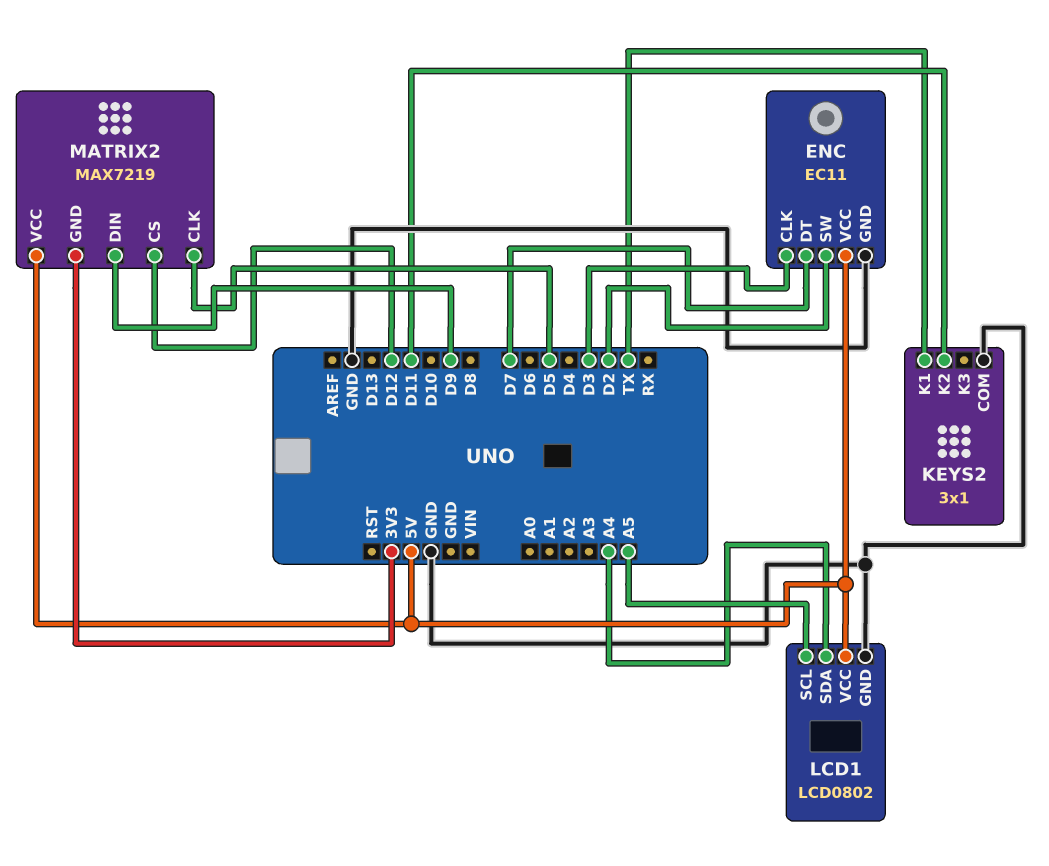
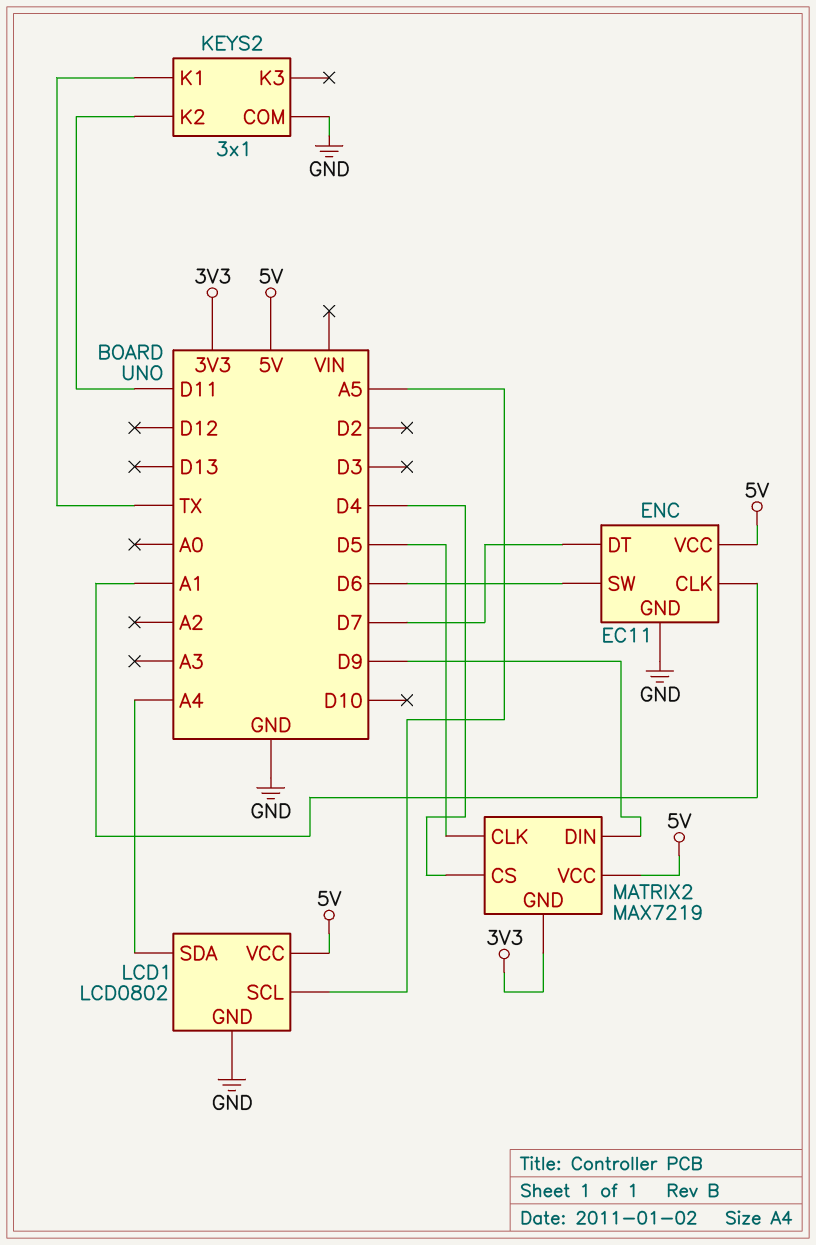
ENC pin CLK: D3 -> A1
ENC pin SW: D2 -> D6
MATRIX2 pin CS: D12 -> D4

